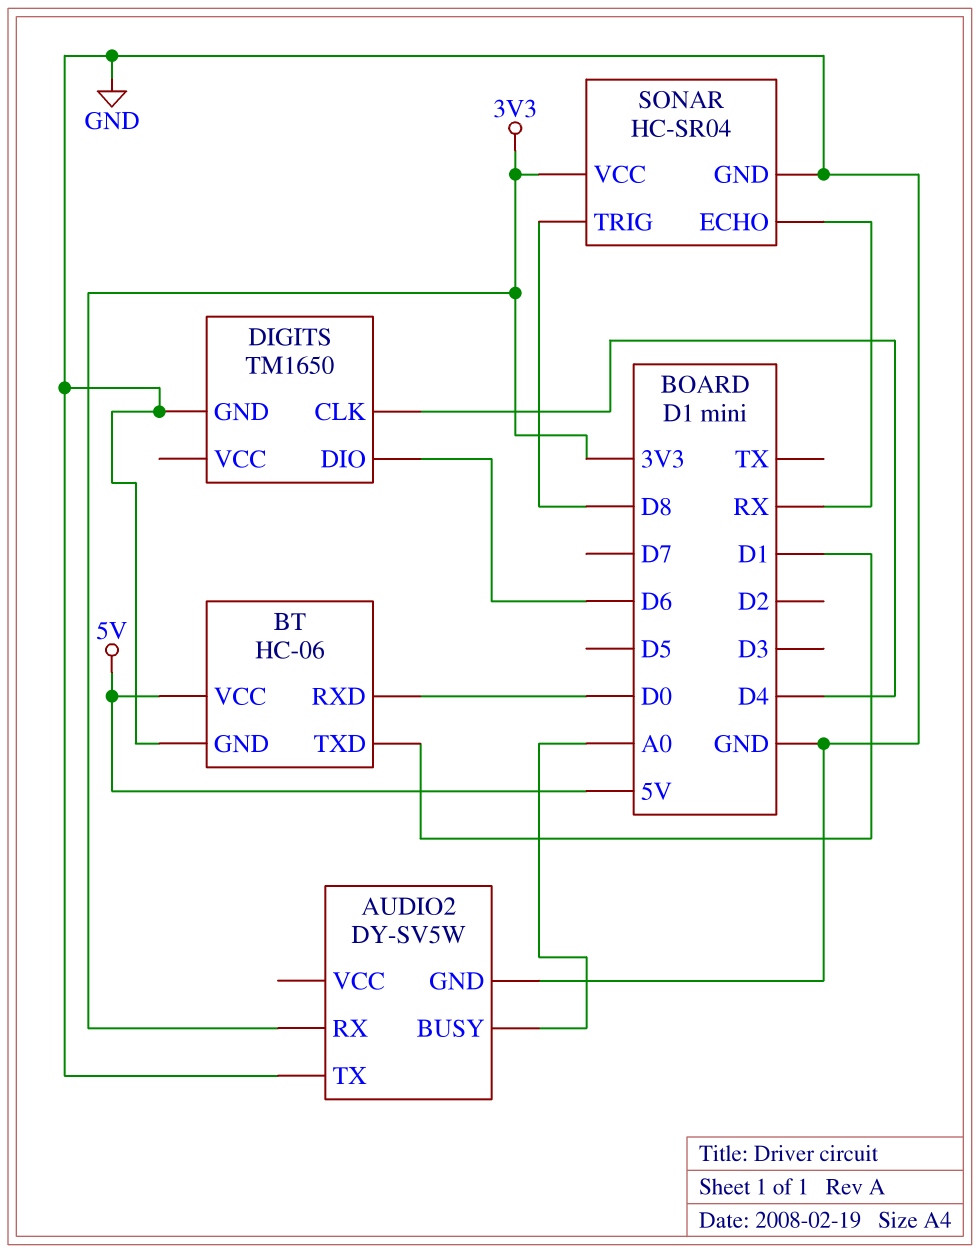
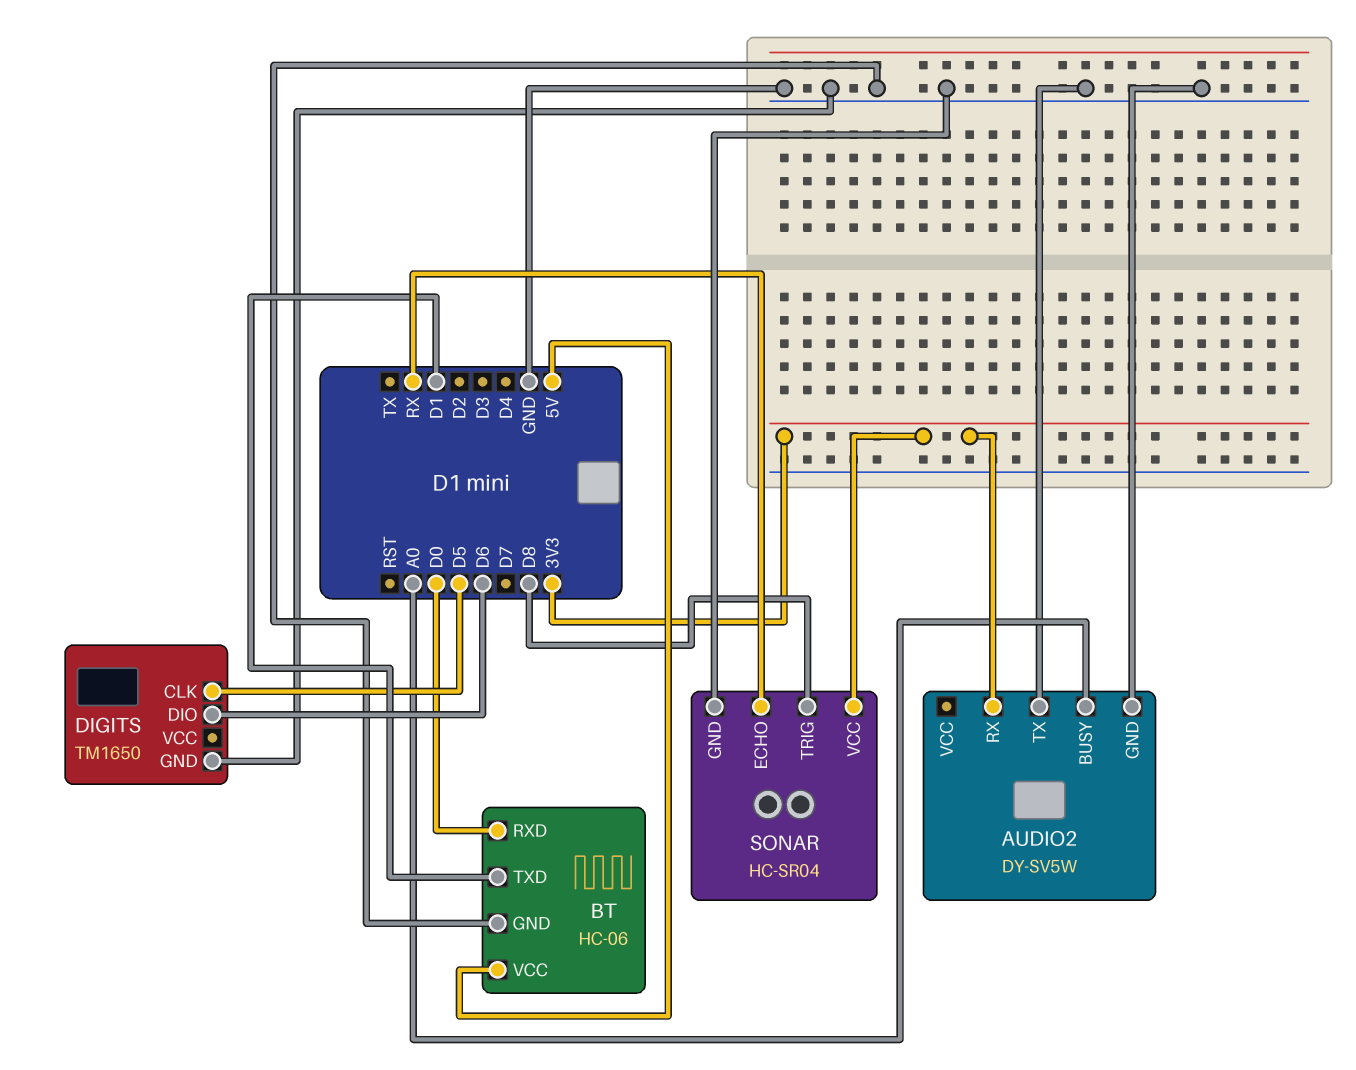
DIGITS pin CLK: D4 -> D5

